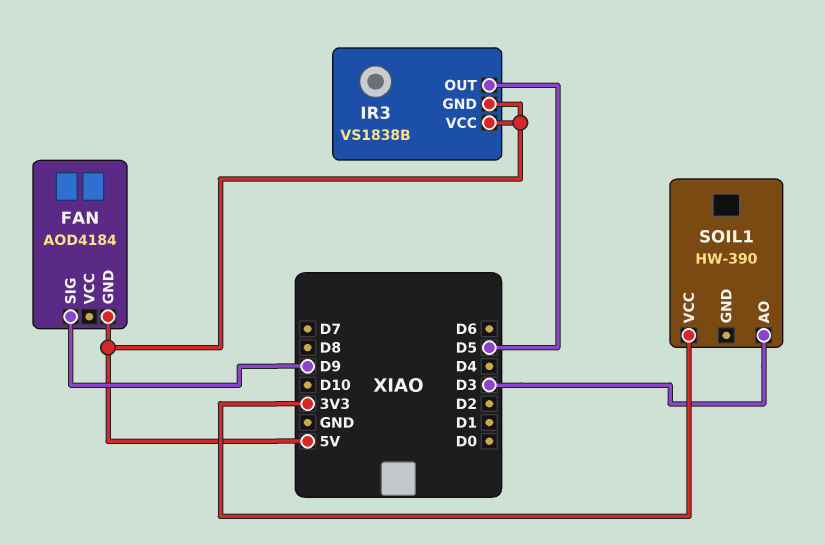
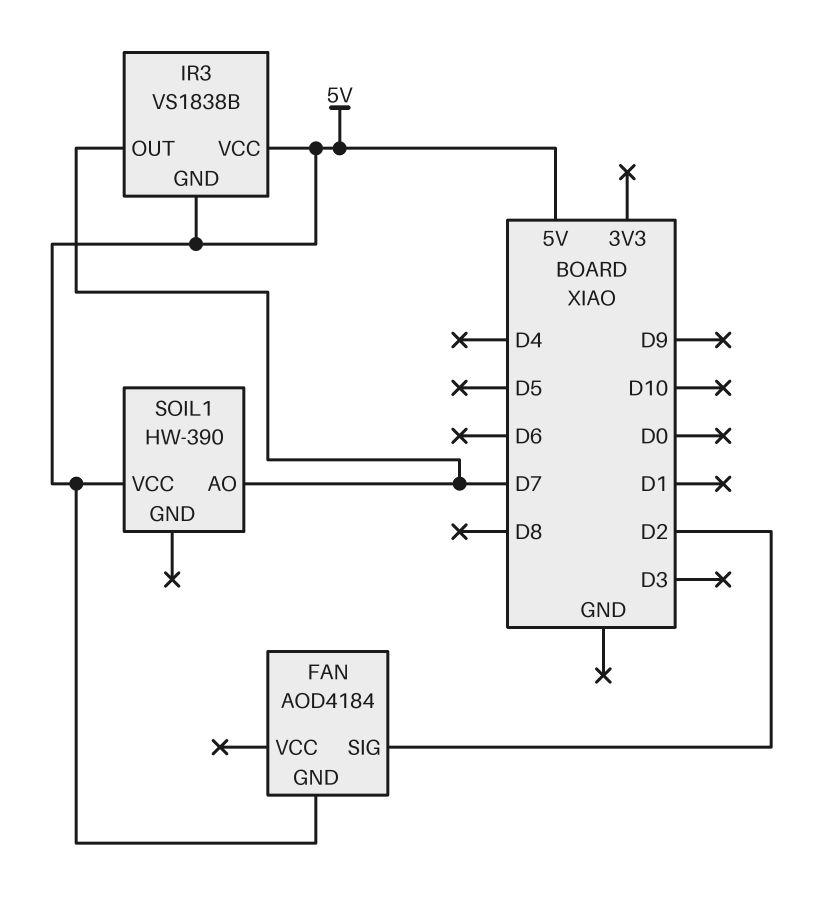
FAN pin SIG: D9 -> D2
IR3 pin OUT: D5 -> D7
SOIL1 pin AO: D3 -> D7
SOIL1 pin VCC: 3V3 -> 5V

